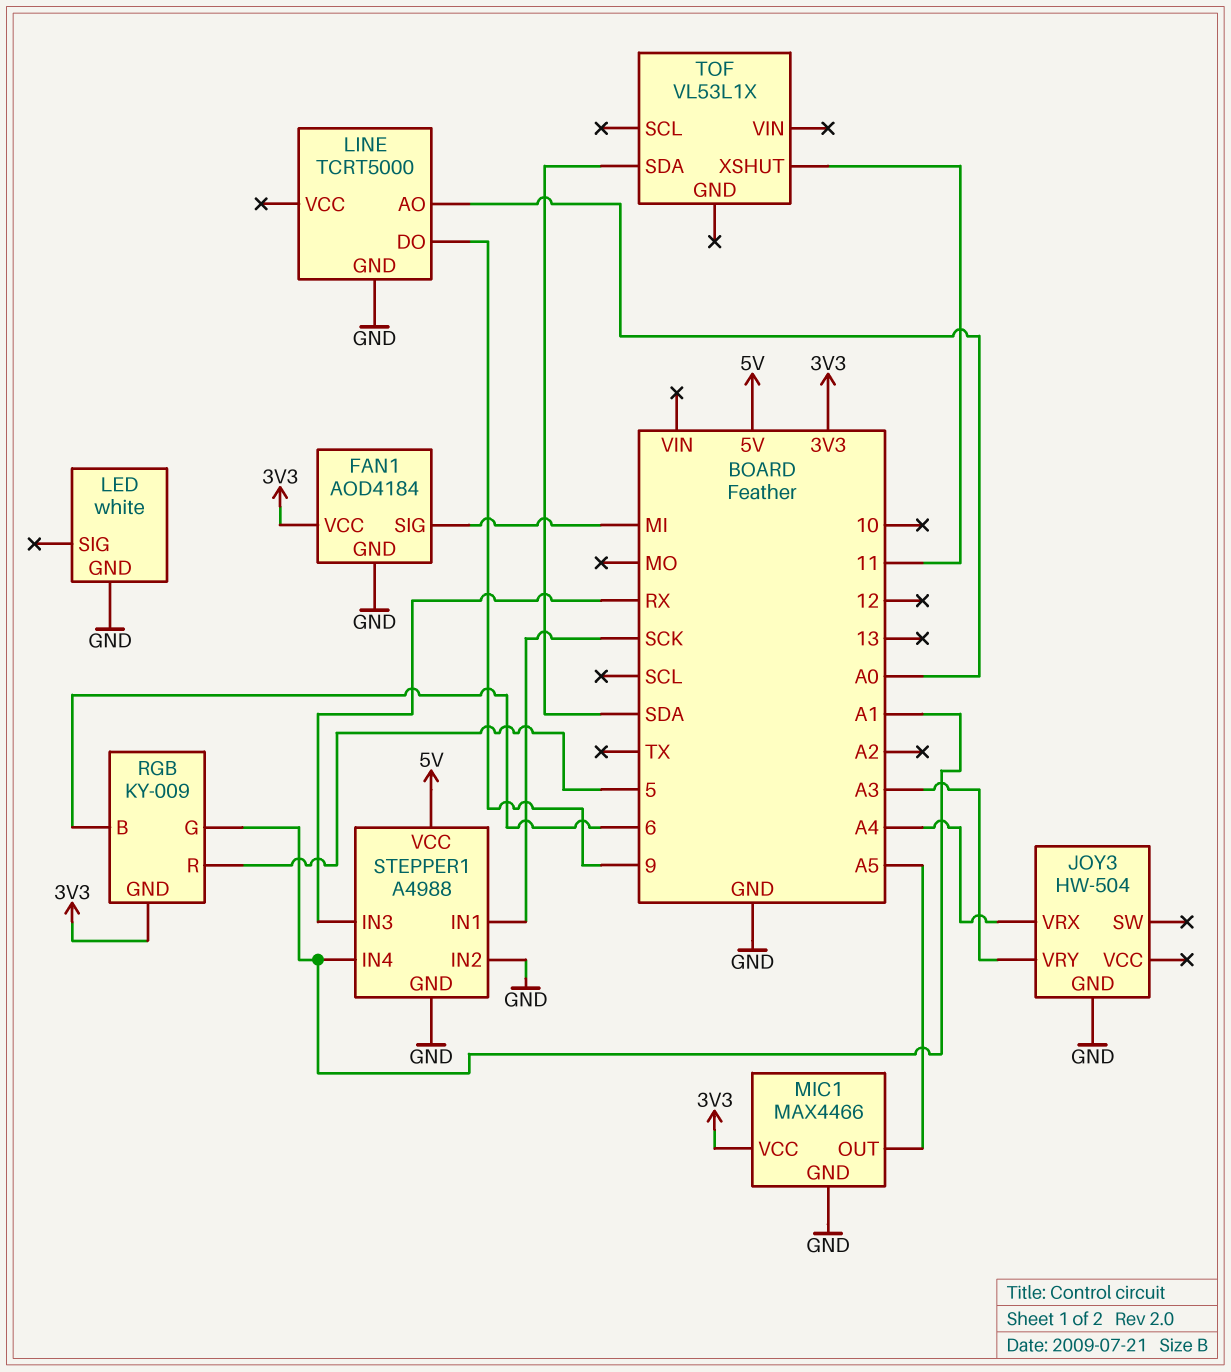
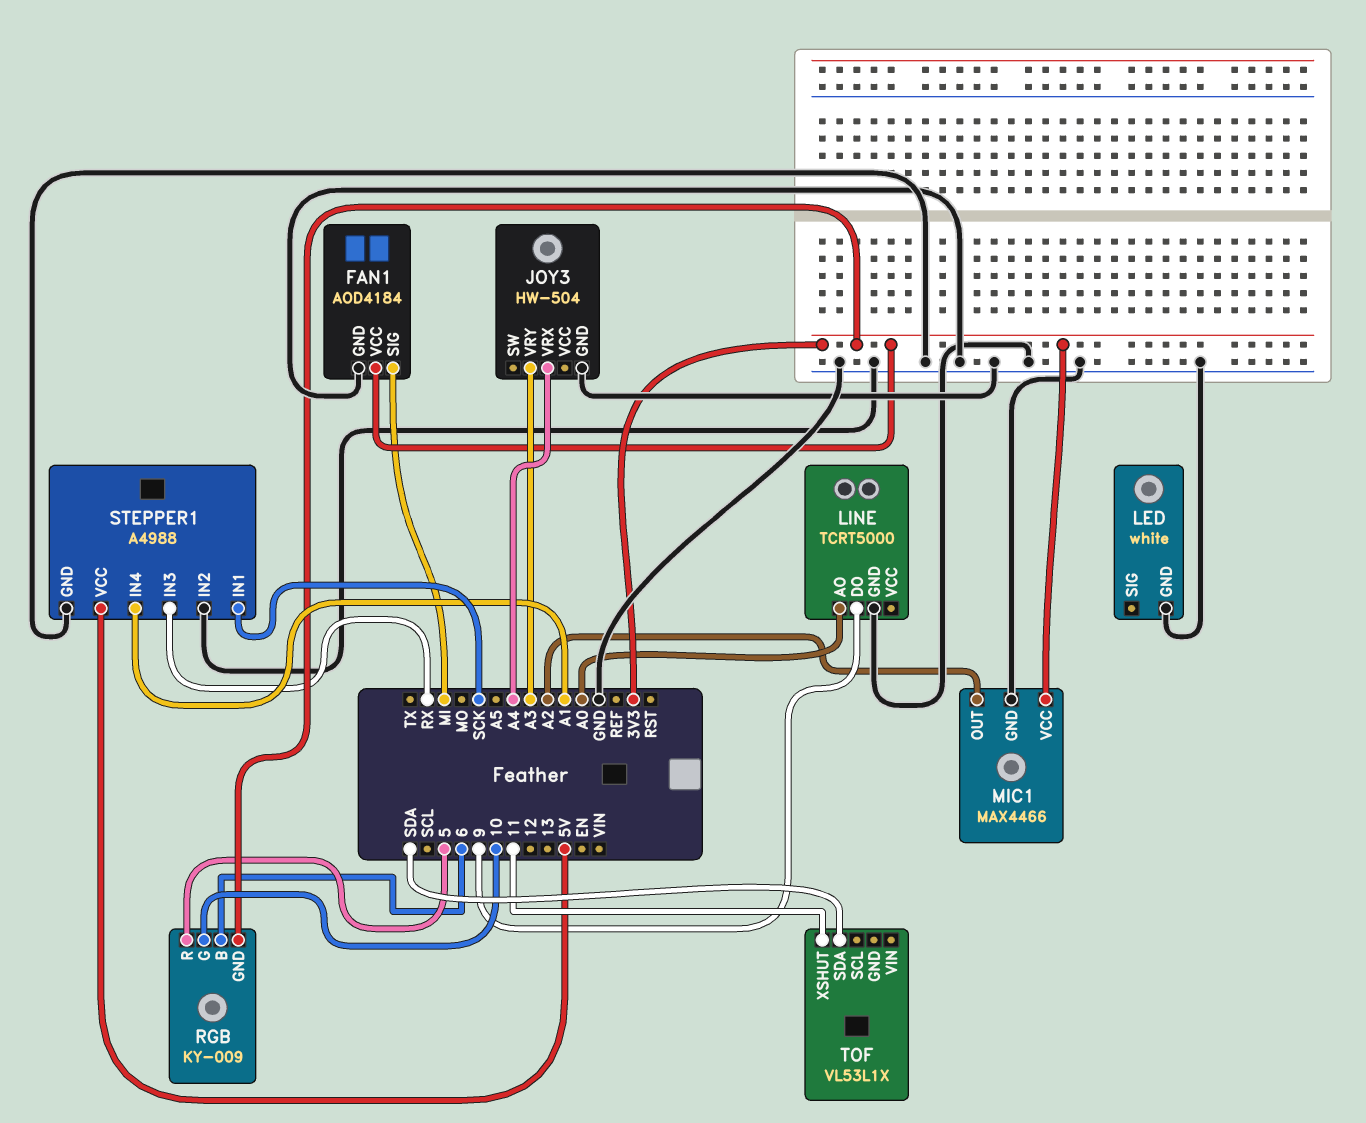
MIC1 pin OUT: A5 -> A2
RGB pin G: A1 -> 10

